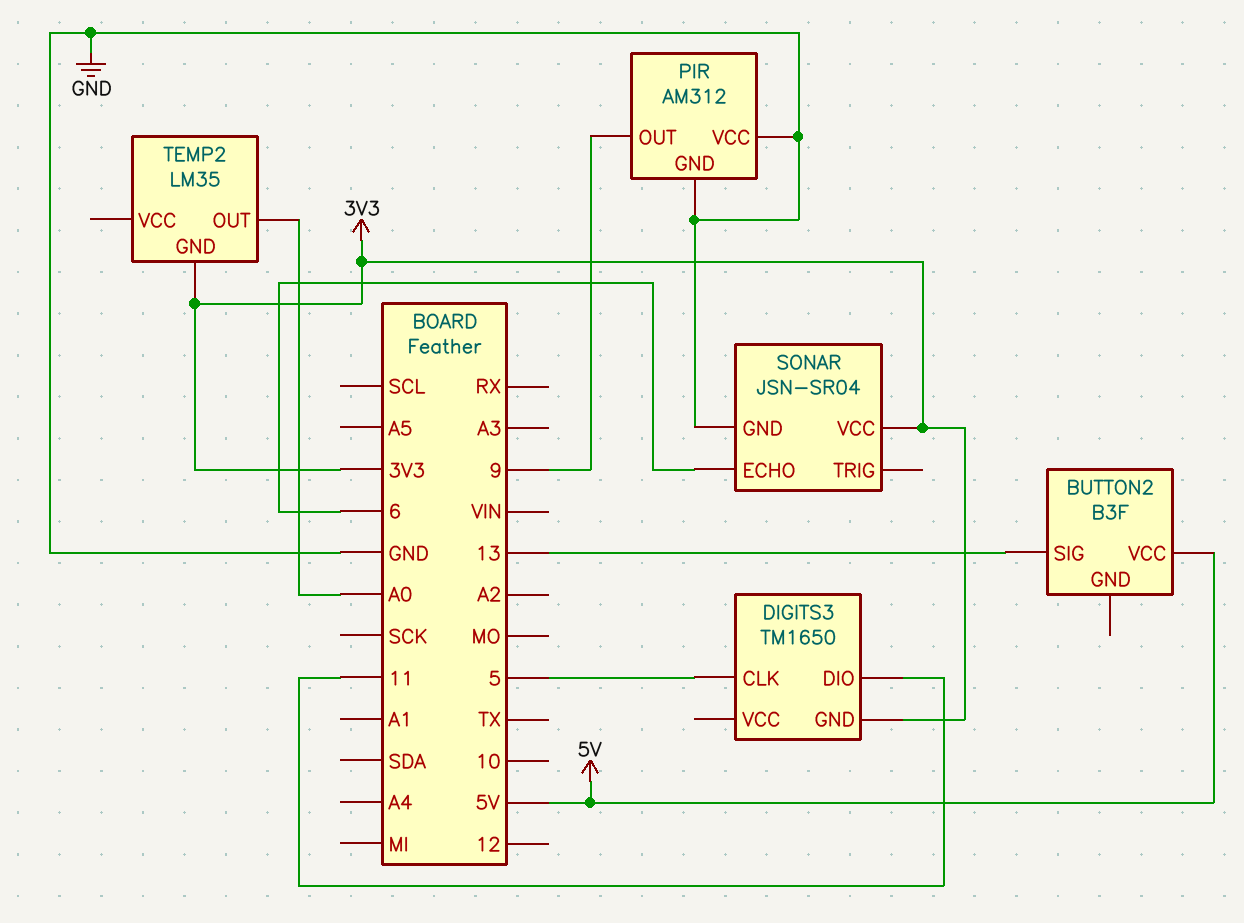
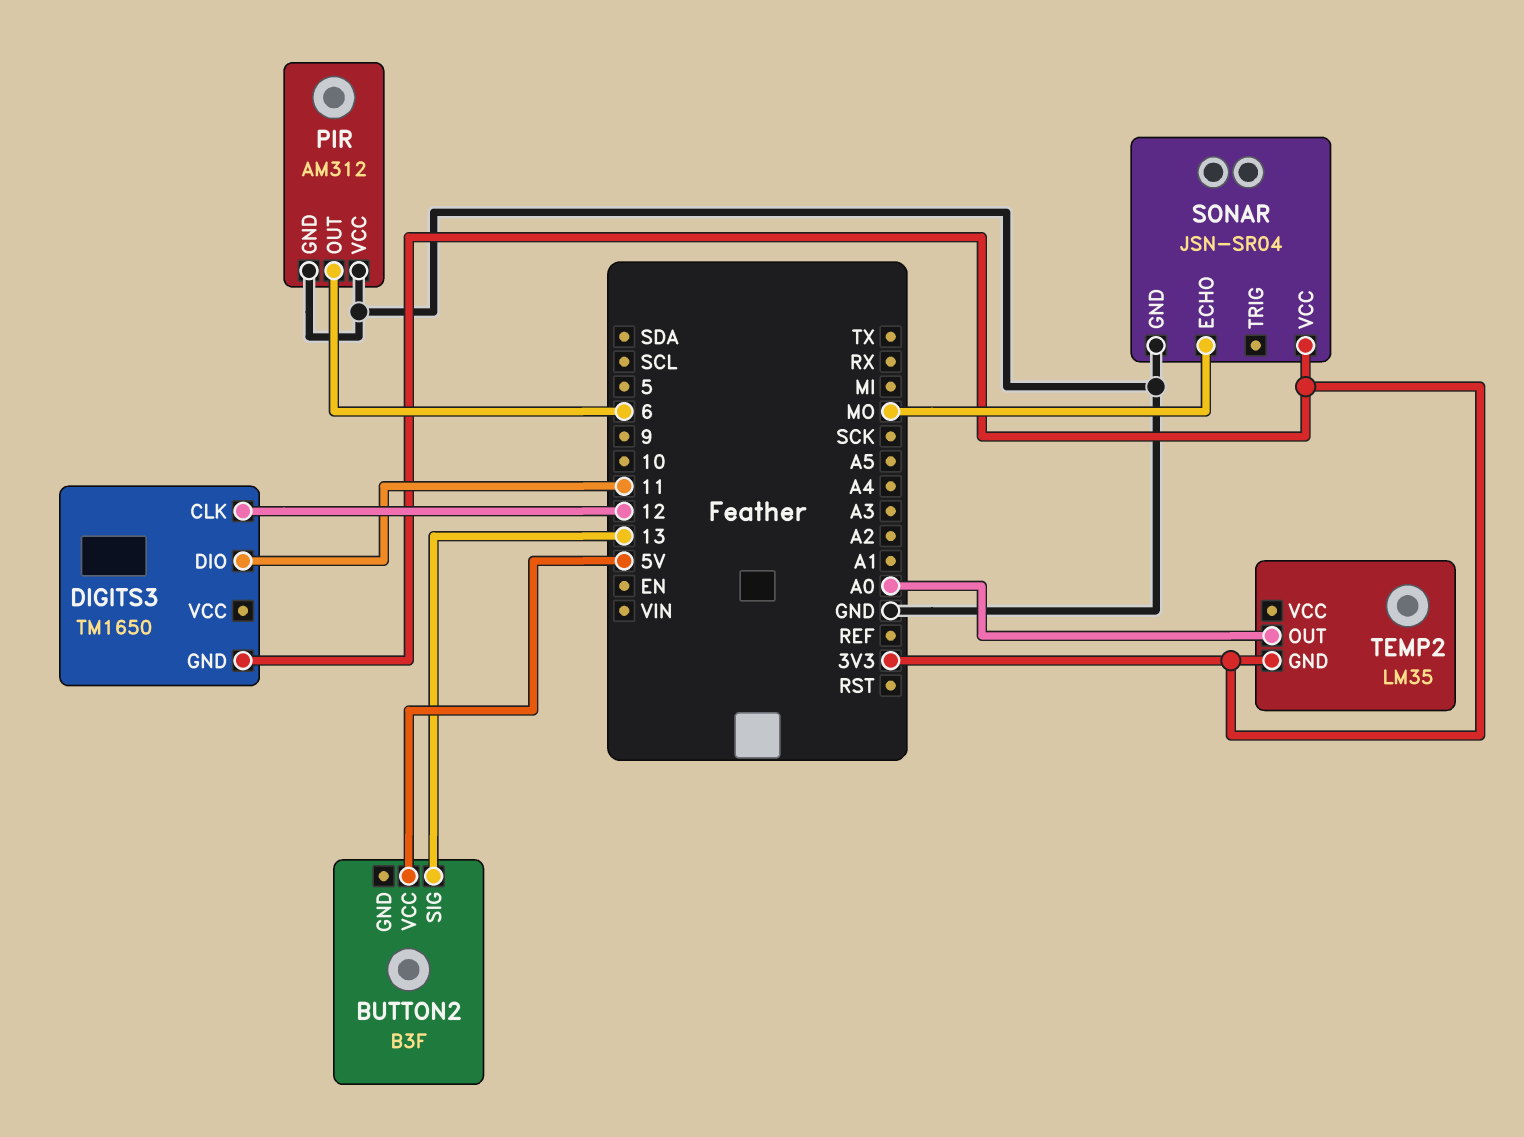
DIGITS3 pin CLK: 5 -> 12
PIR pin OUT: 9 -> 6
SONAR pin ECHO: 6 -> MO

